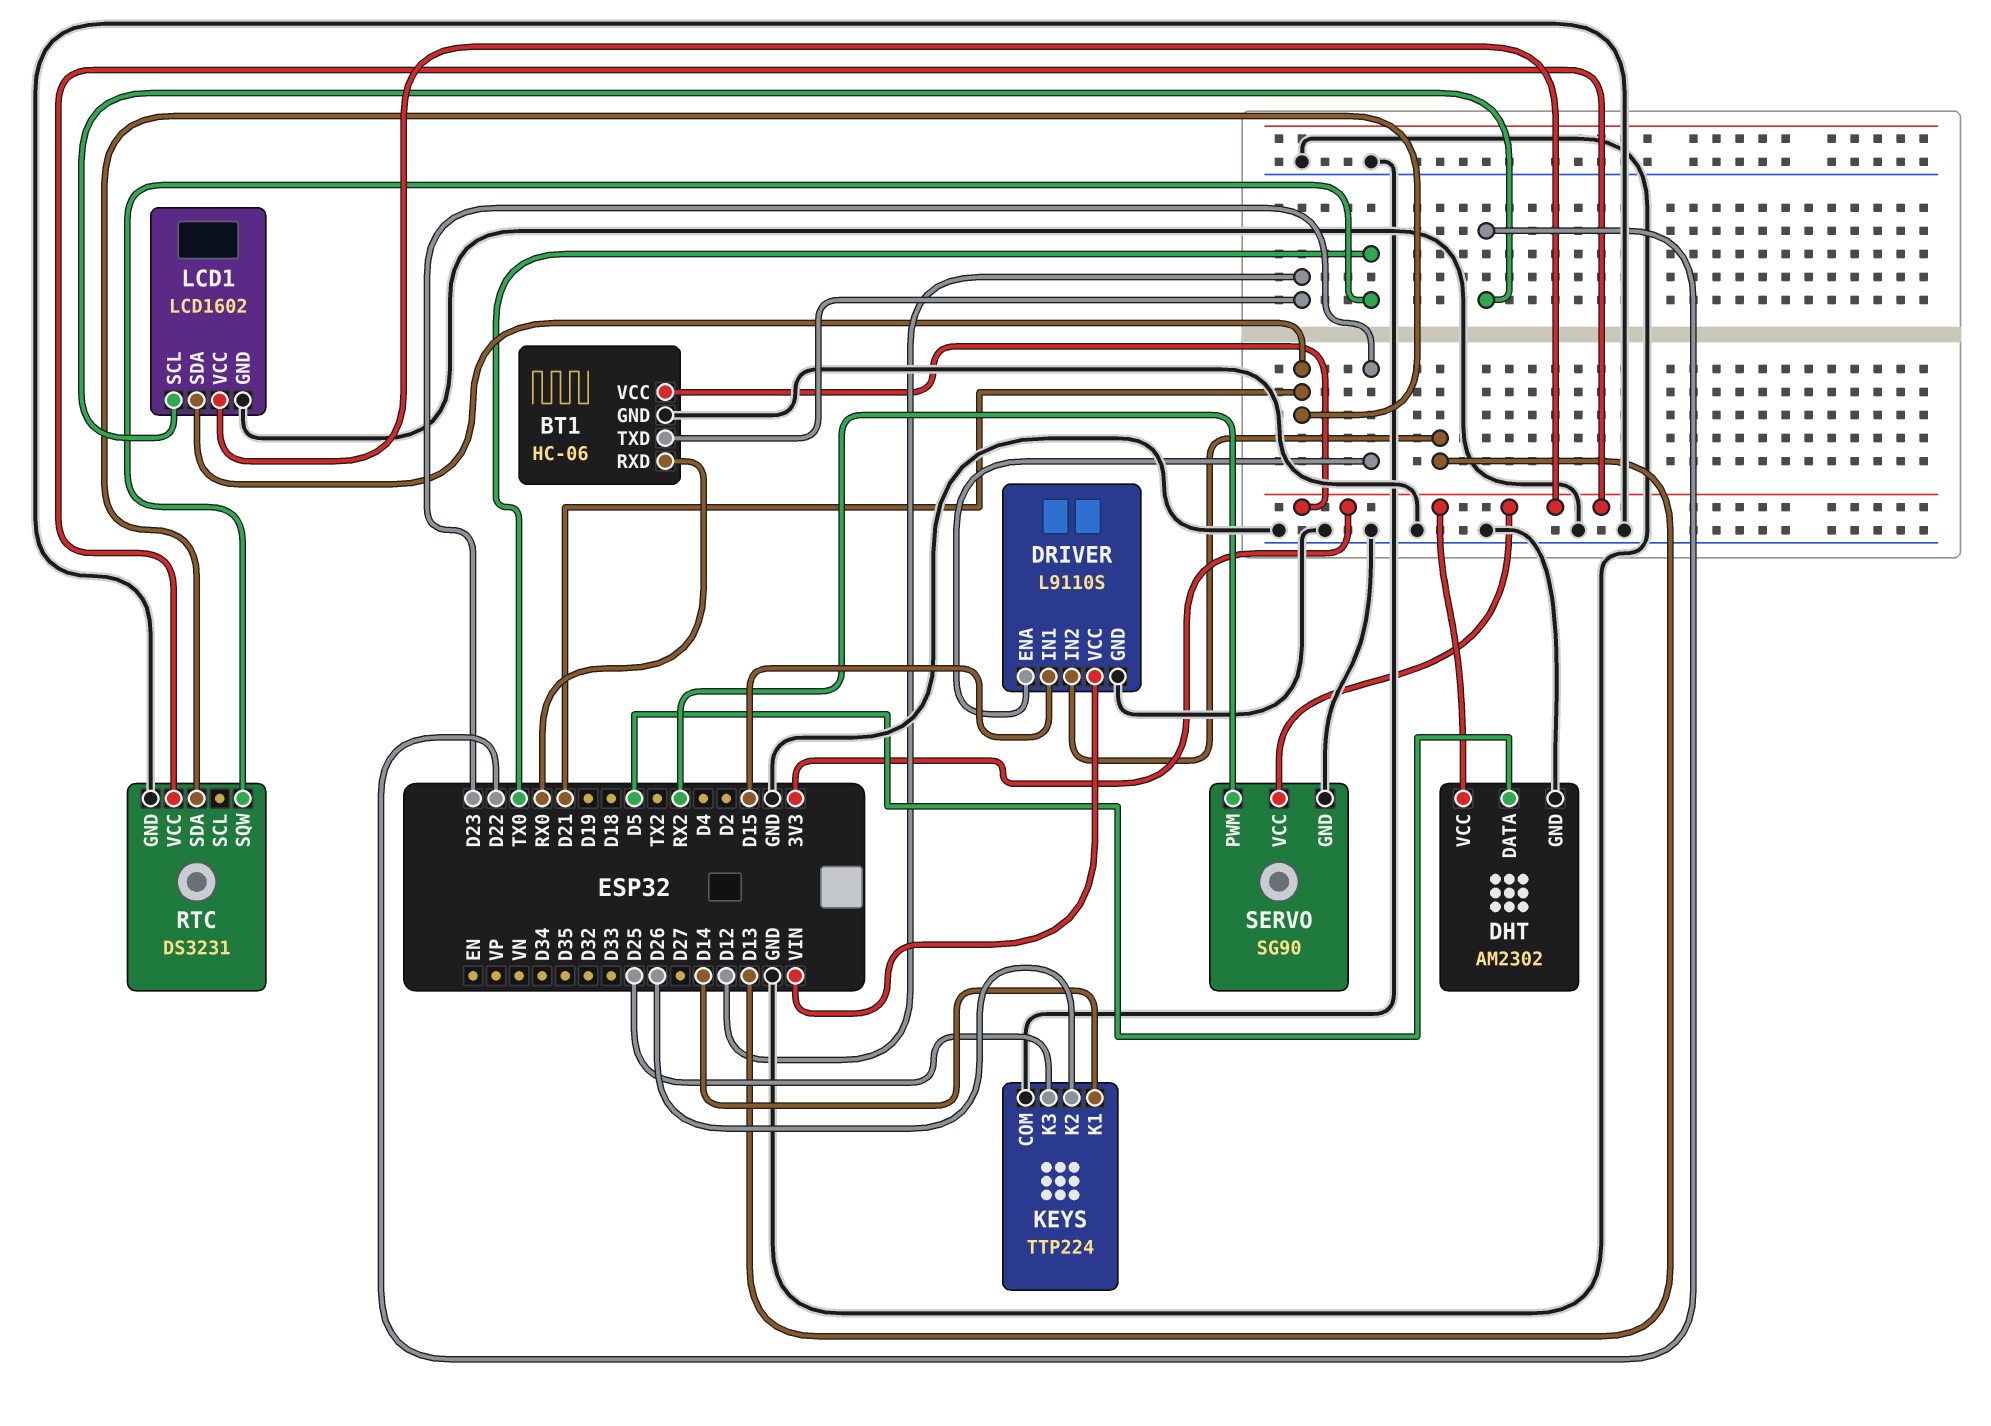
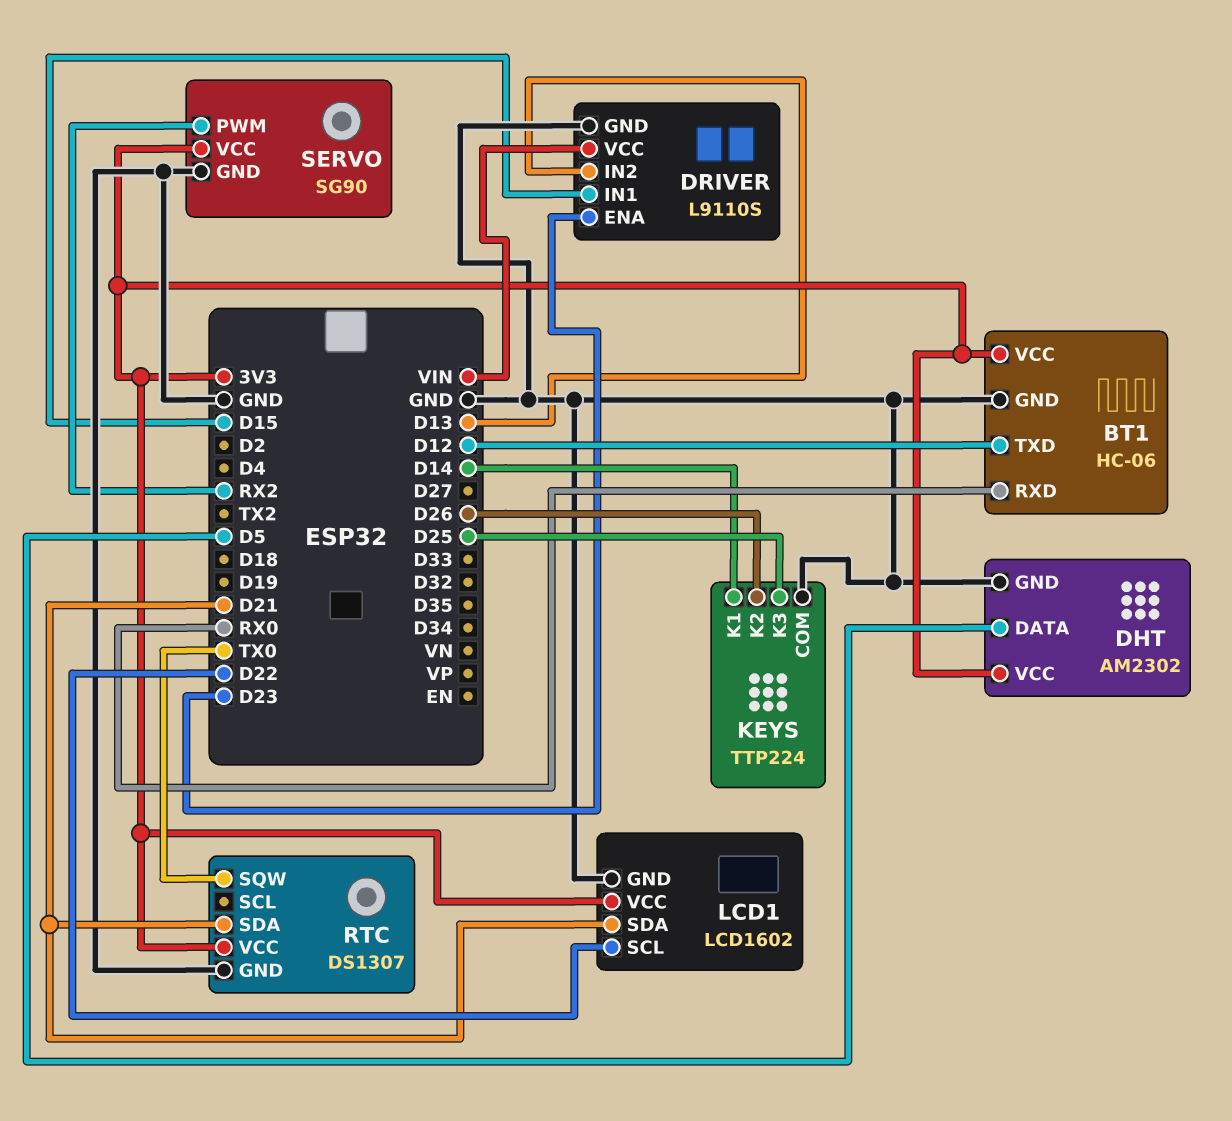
RTC: DS3231 -> DS1307

